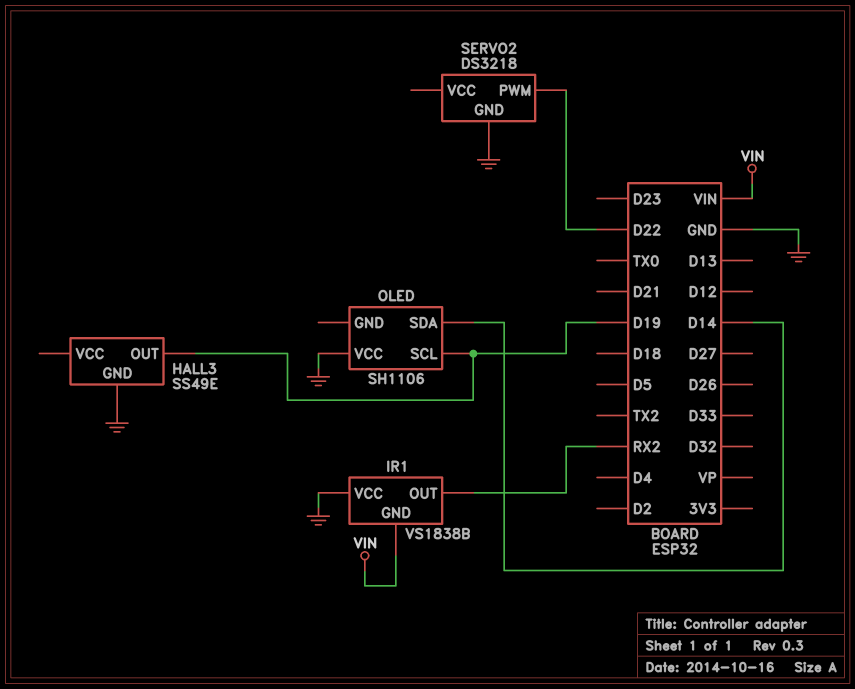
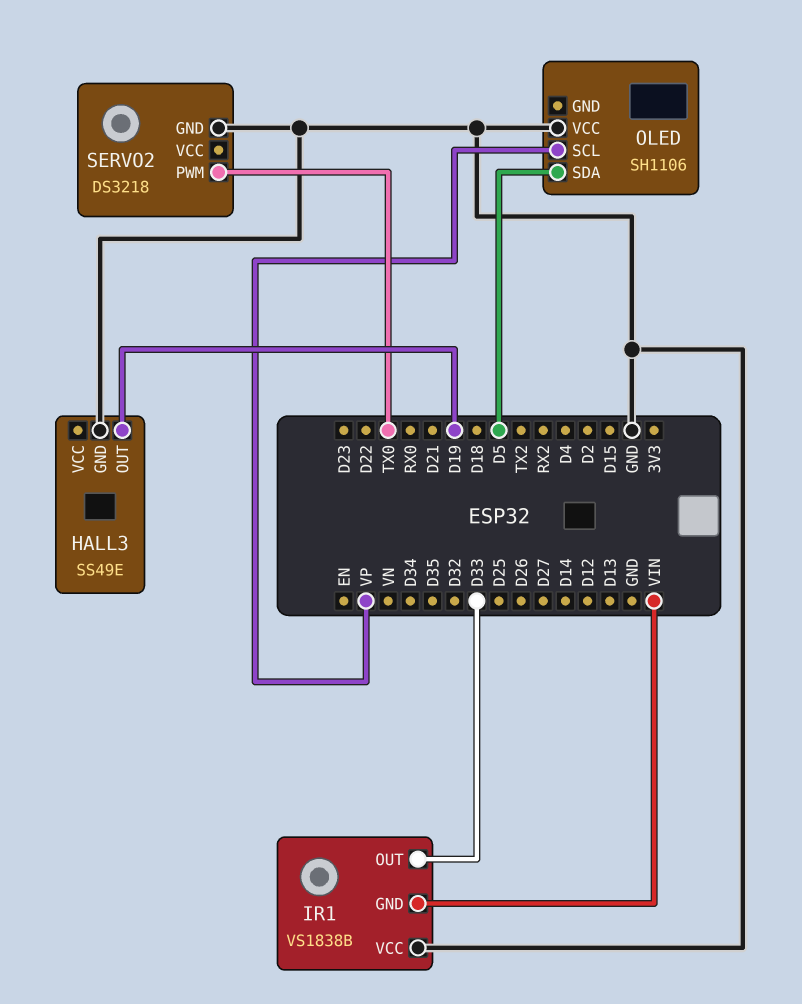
IR1 pin OUT: RX2 -> D33
OLED pin SCL: D19 -> VP
OLED pin SDA: D14 -> D5
SERVO2 pin PWM: D22 -> TX0

